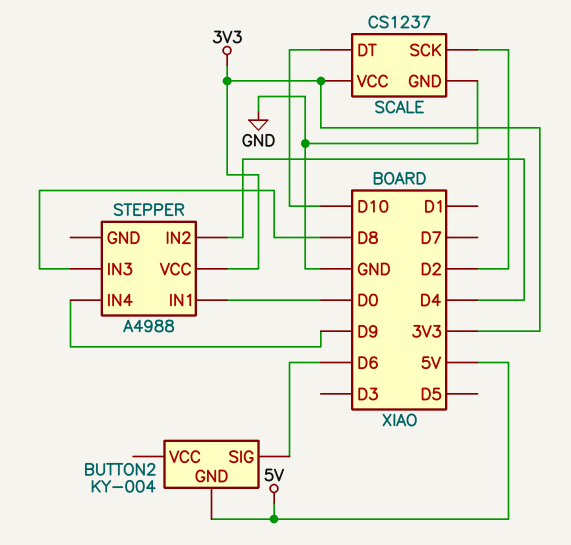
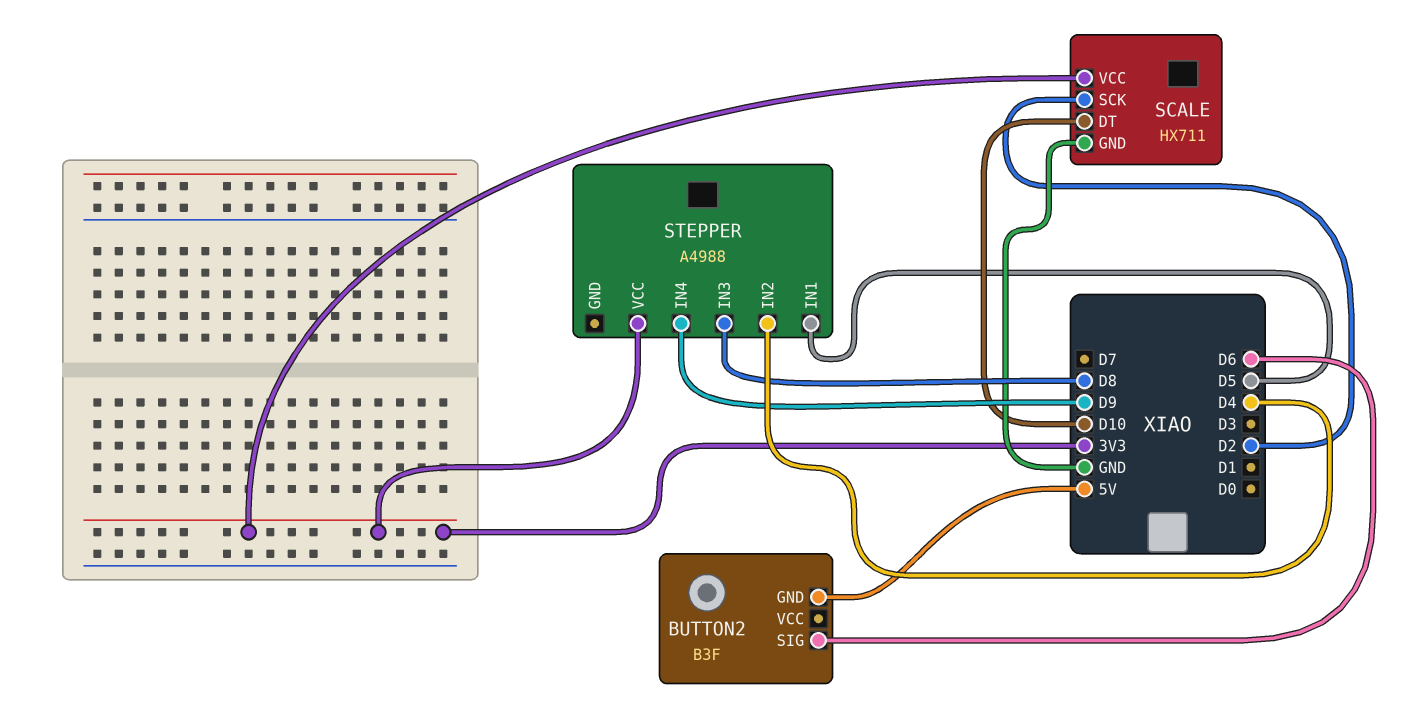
BUTTON2: KY-004 -> B3F
SCALE: CS1237 -> HX711
STEPPER pin IN1: D0 -> D5

